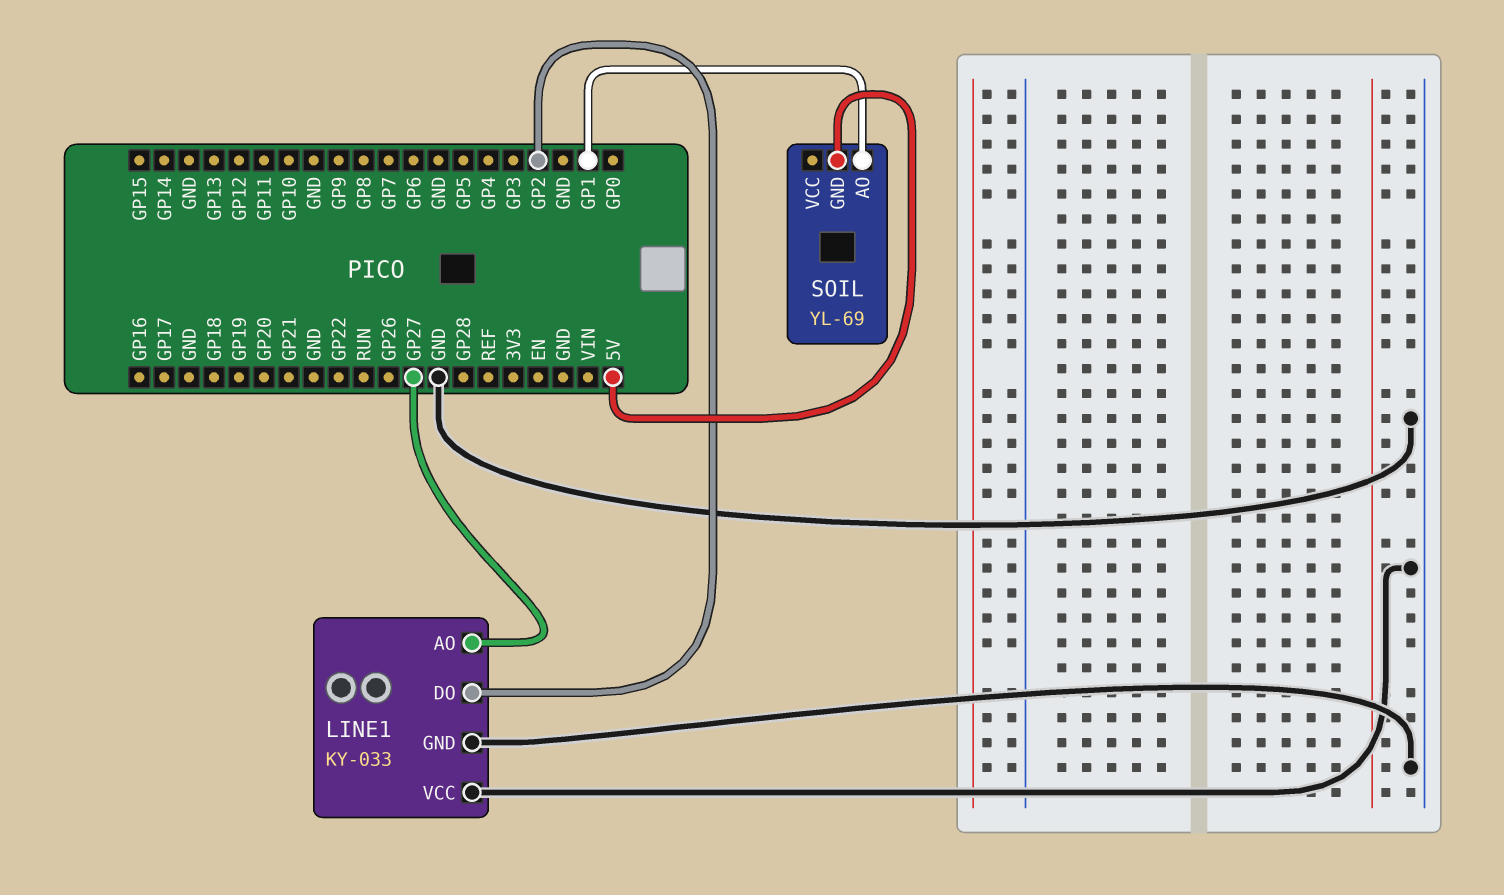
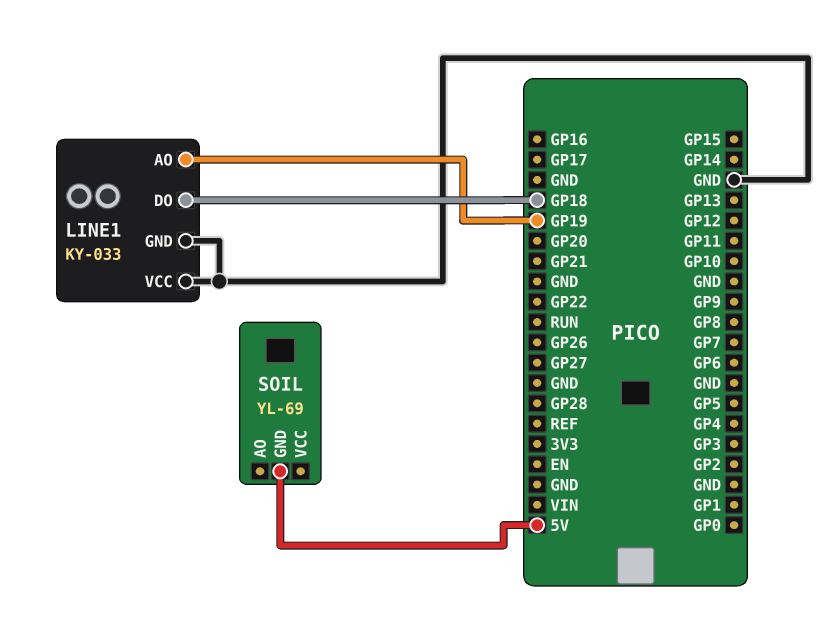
LINE1 pin AO: GP27 -> GP19
LINE1 pin DO: GP2 -> GP18
SOIL pin AO: GP1 -> none

